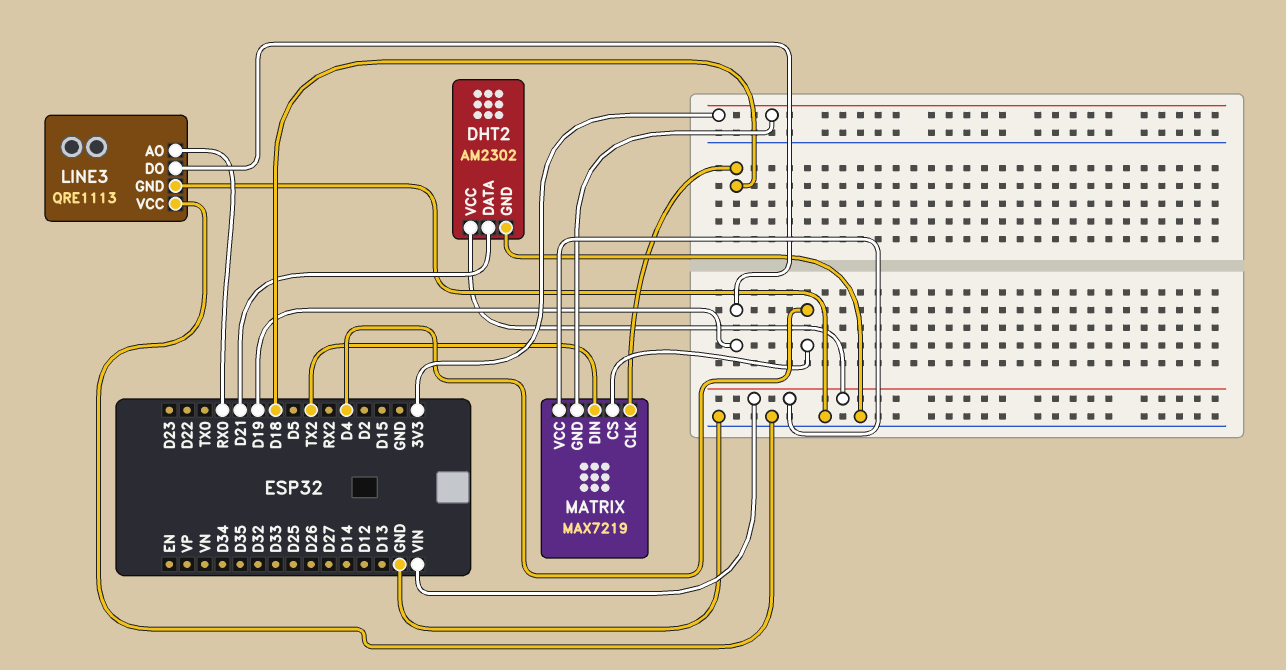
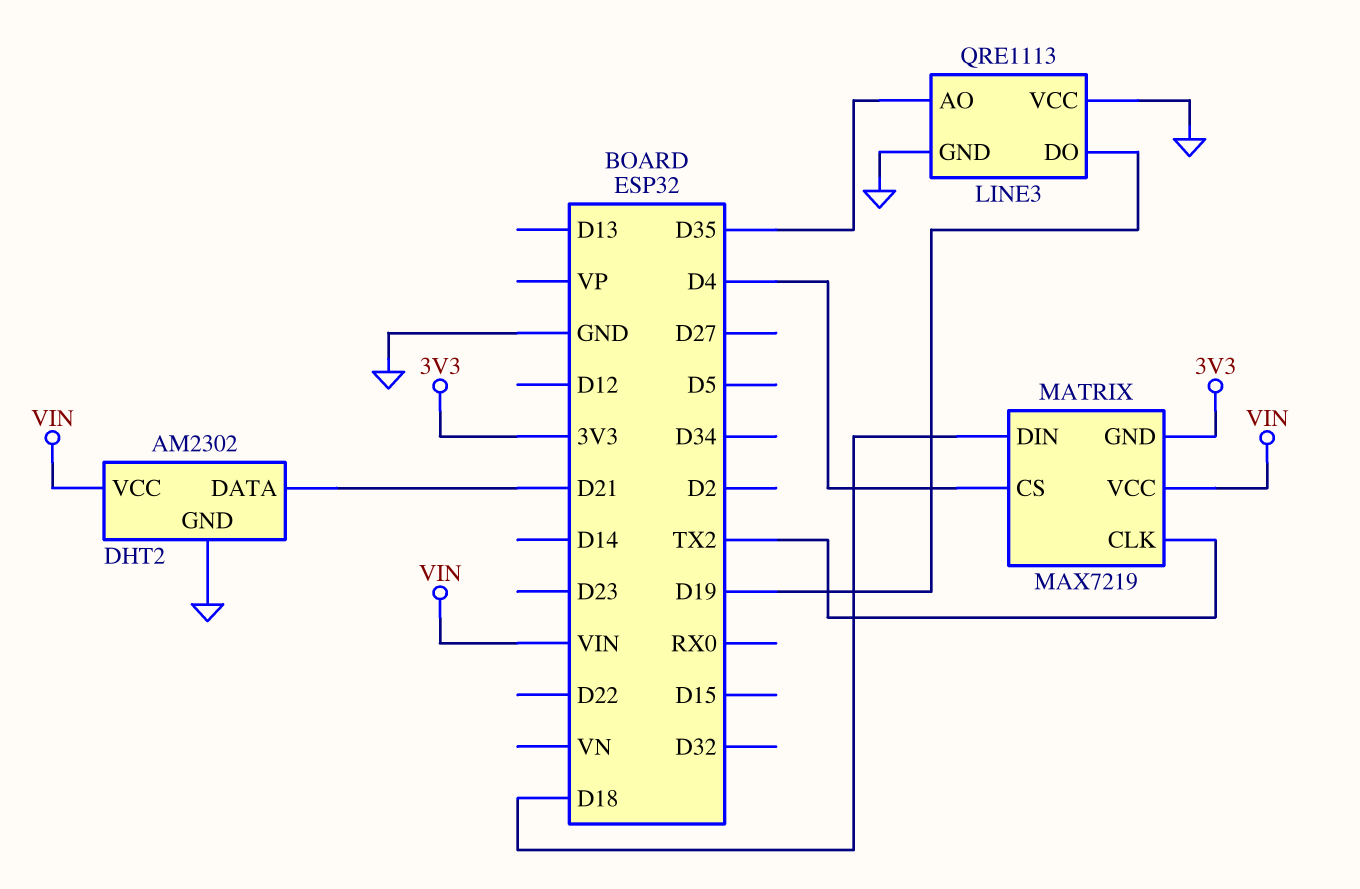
LINE3 pin AO: RX0 -> D35
MATRIX pin CLK: D18 -> TX2
MATRIX pin DIN: TX2 -> D18

